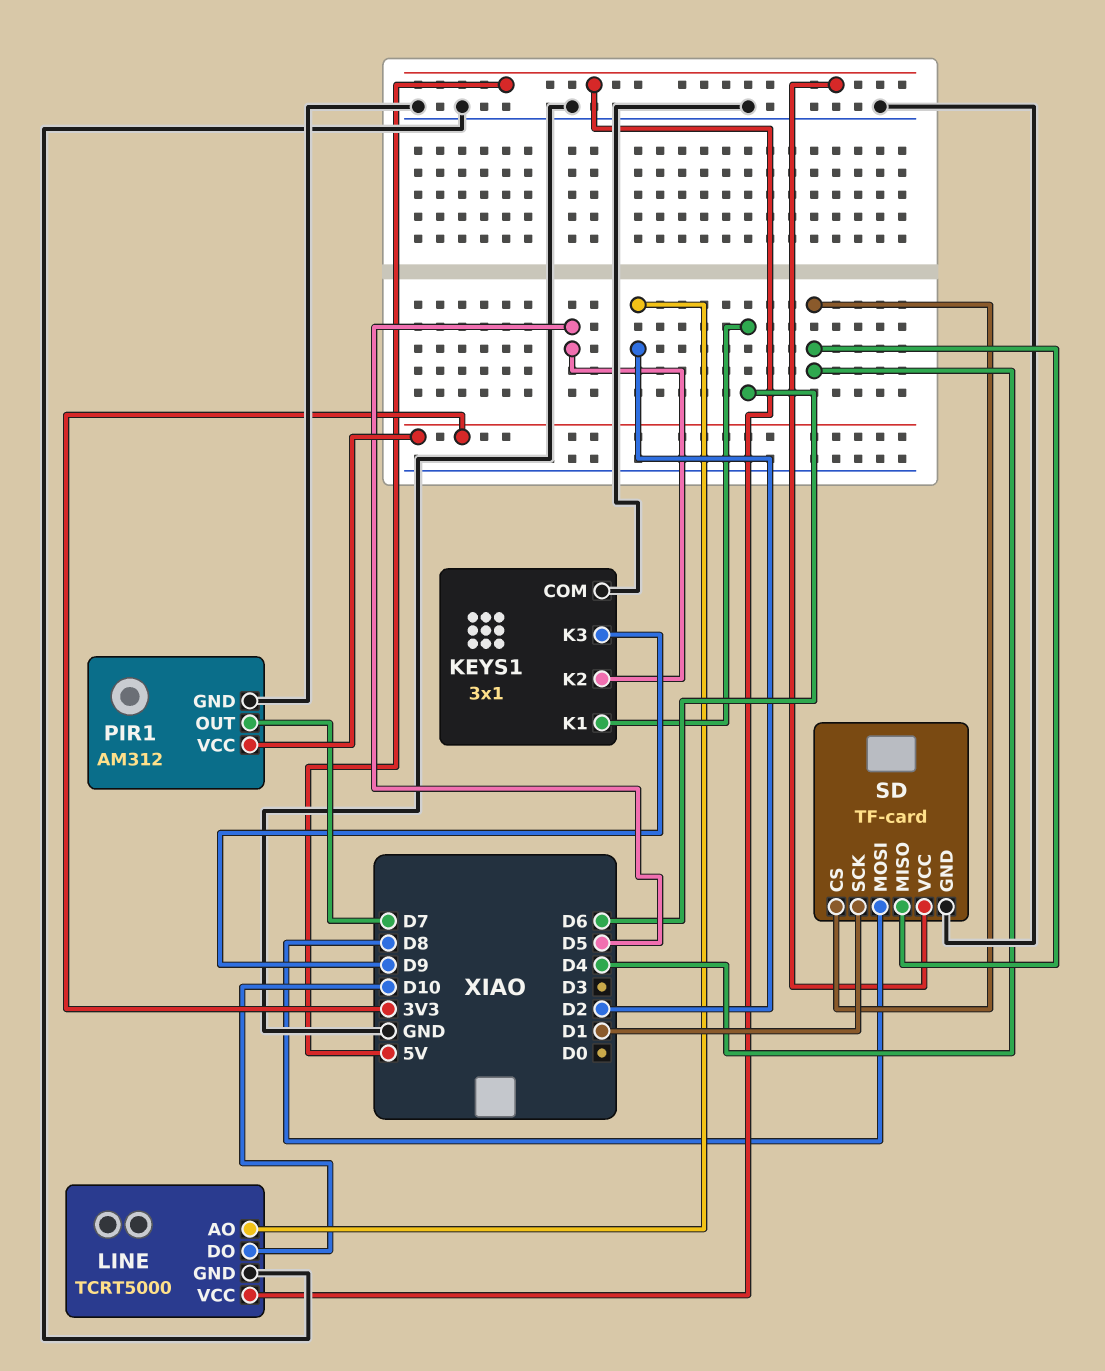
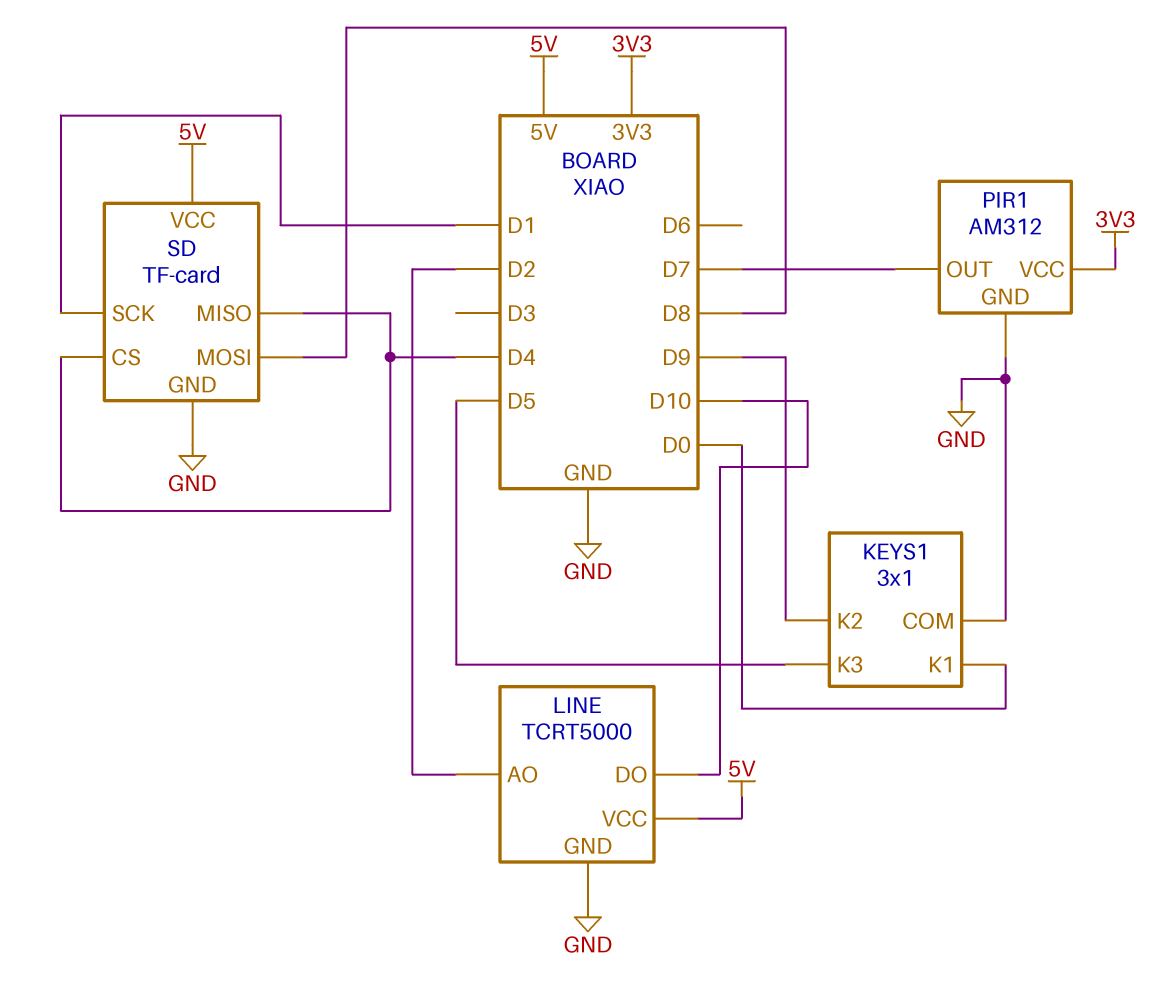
KEYS1 pin K1: D6 -> D0
KEYS1 pin K2: D5 -> D9
KEYS1 pin K3: D9 -> D5

